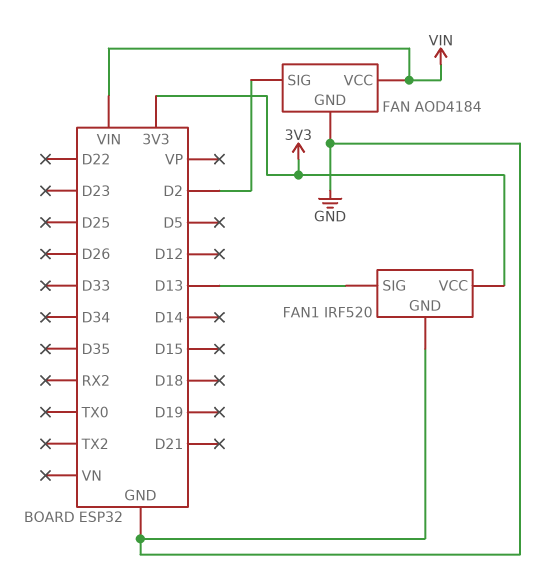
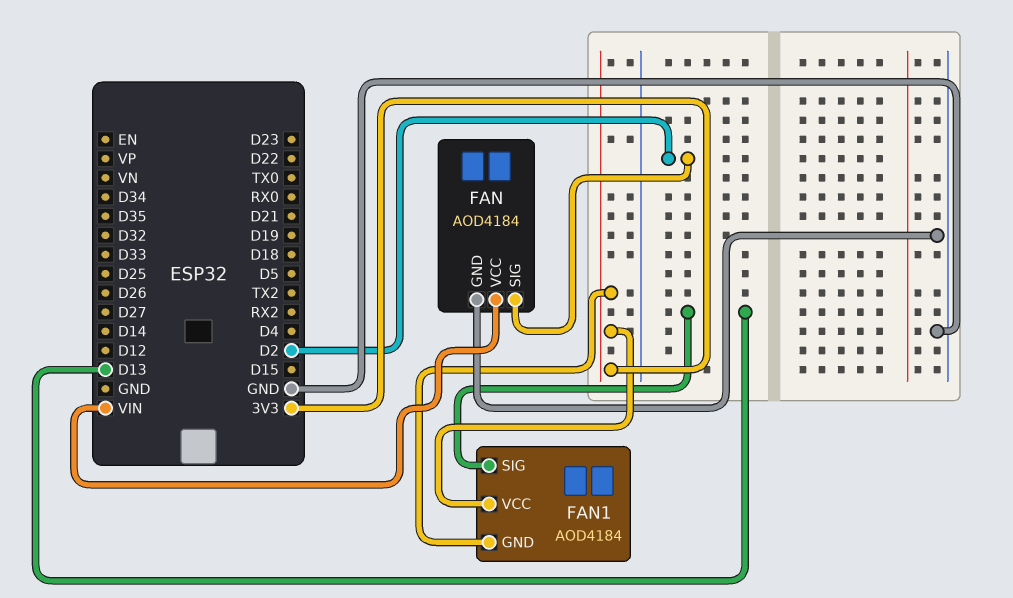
FAN1: IRF520 -> AOD4184
FAN1 pin GND: GND -> 3V3

